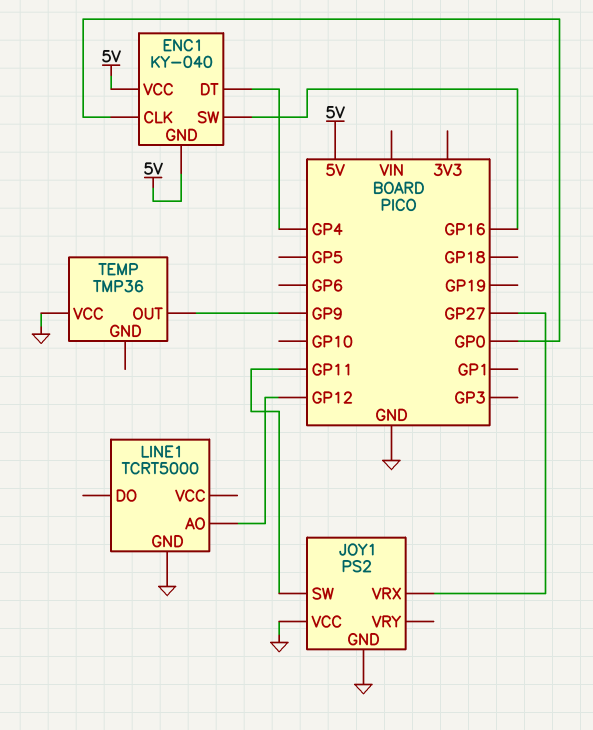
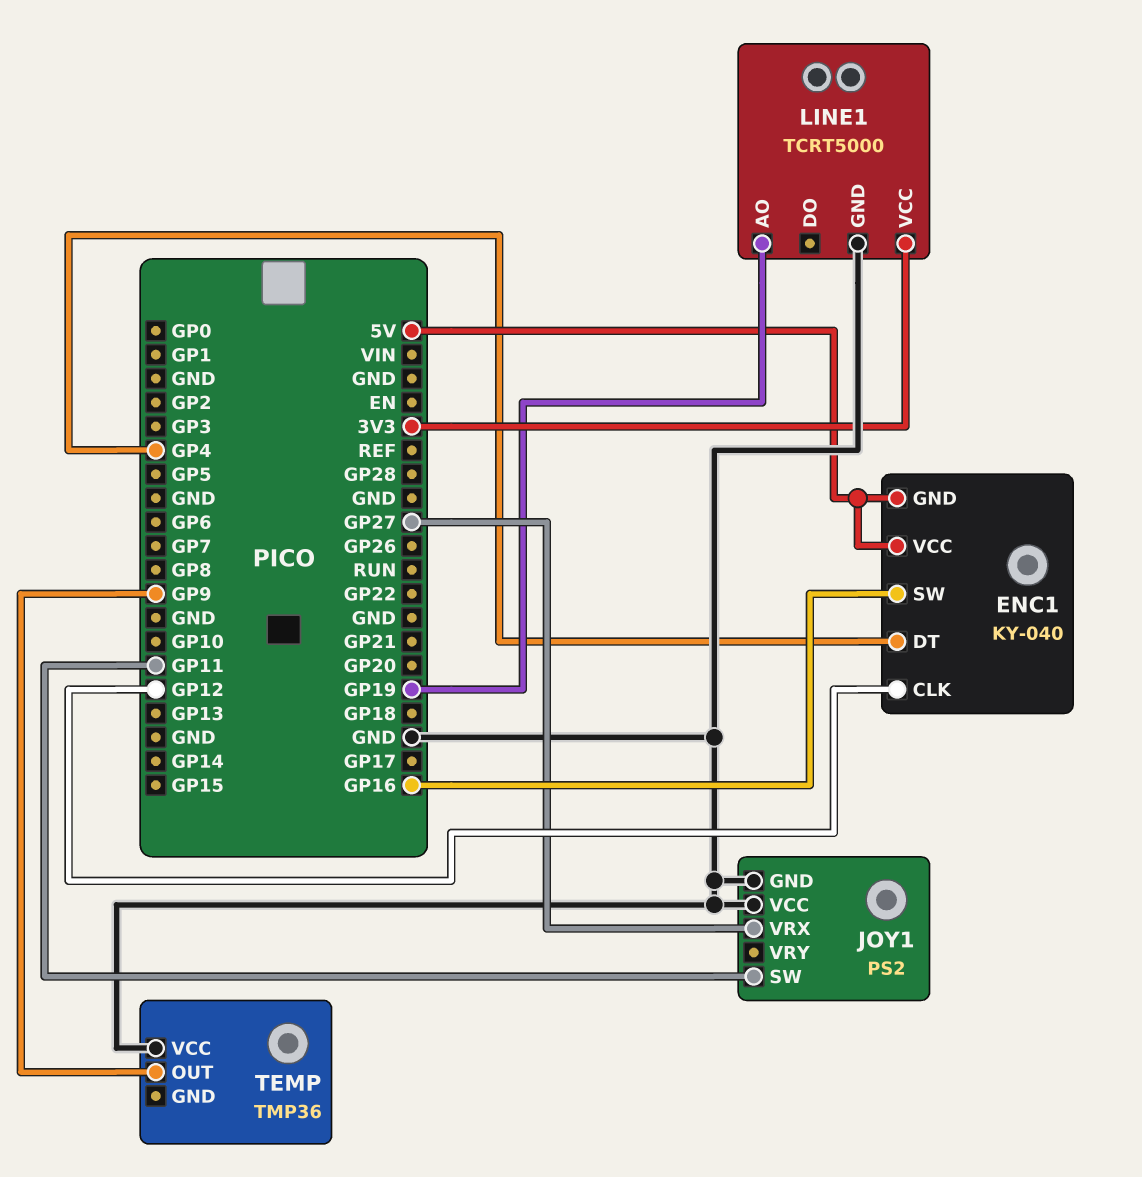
ENC1 pin CLK: GP0 -> GP12
LINE1 pin AO: GP12 -> GP19
LINE1 pin VCC: none -> 3V3

